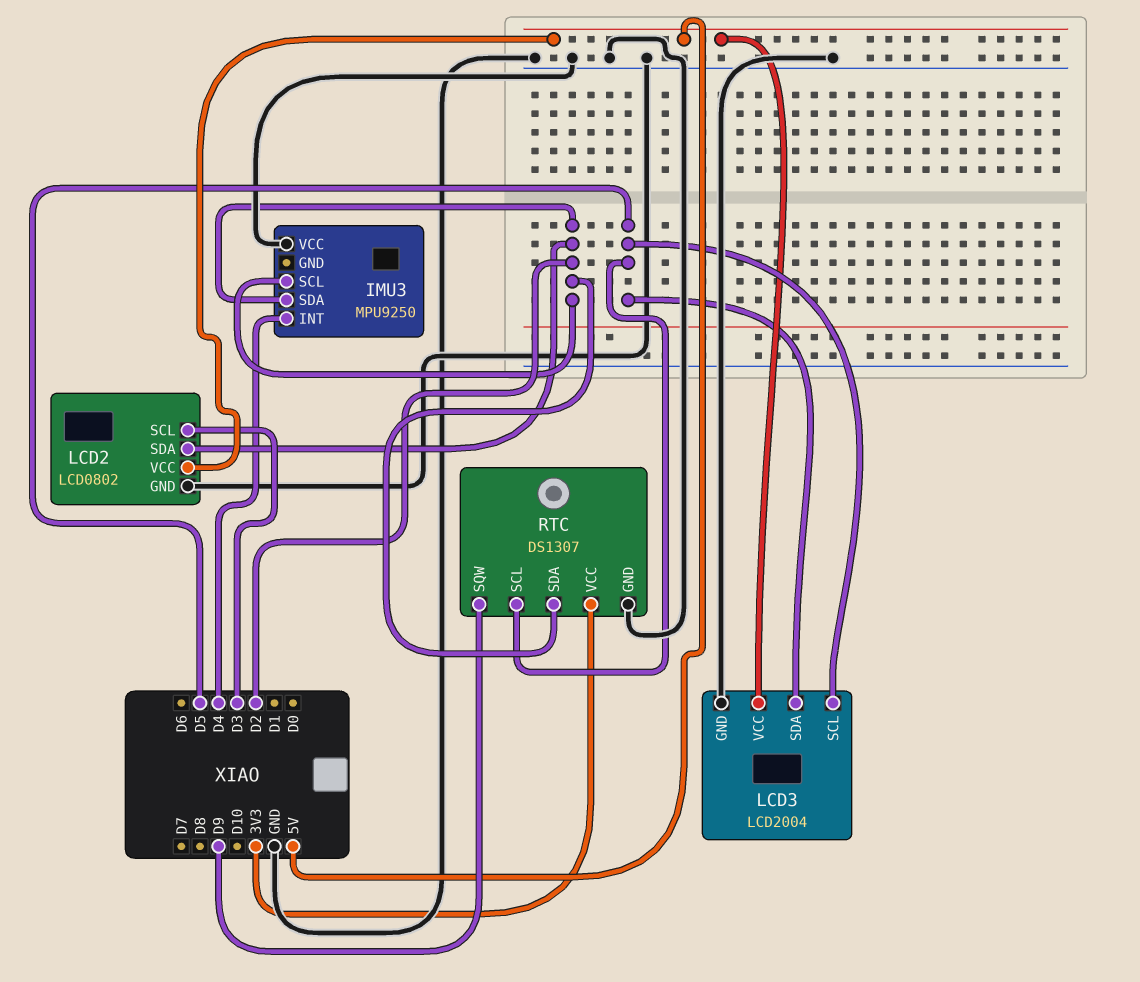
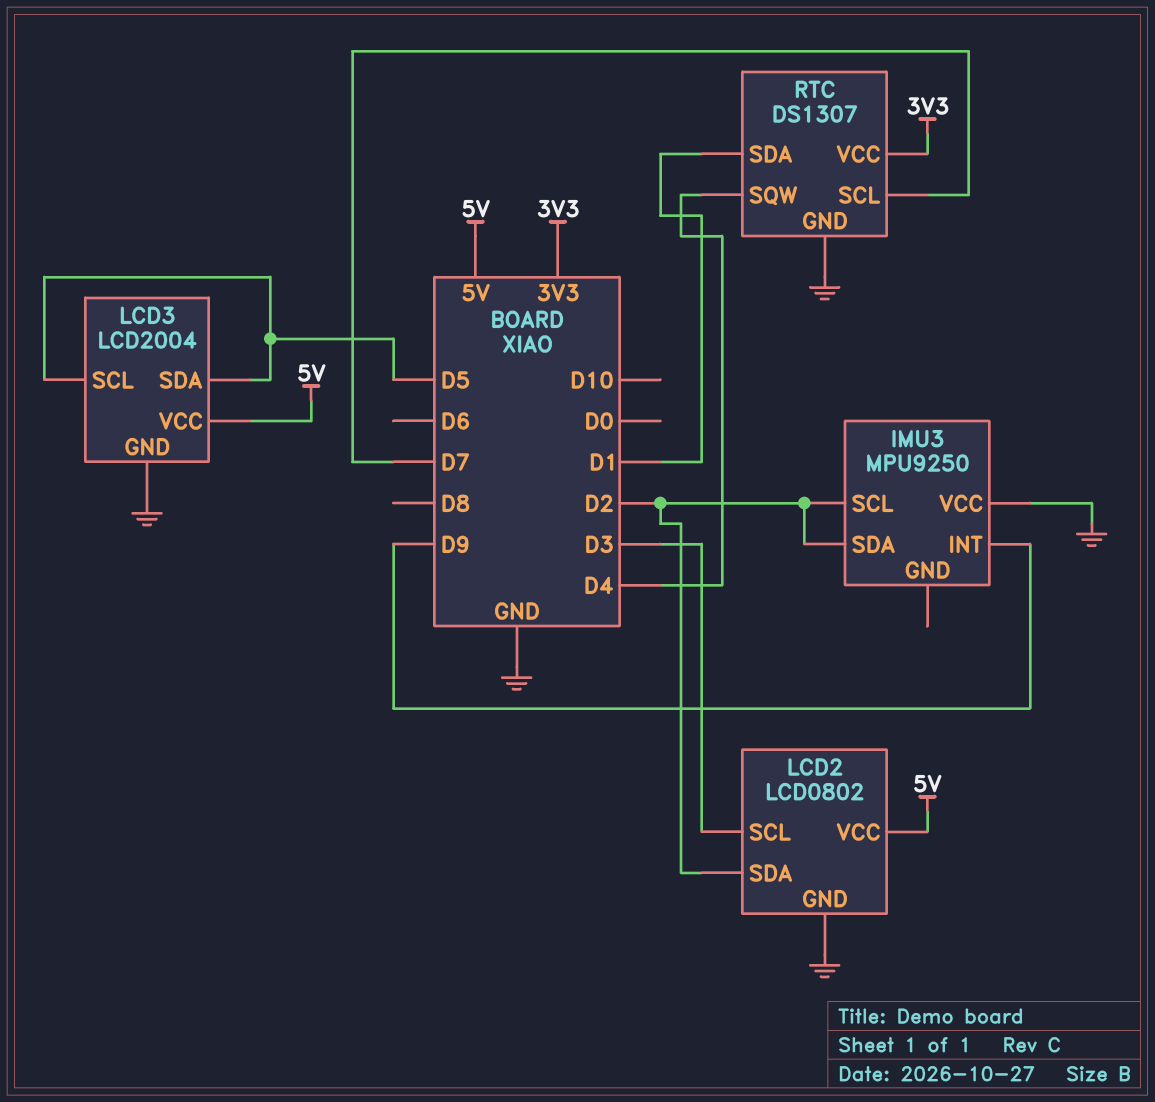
IMU3 pin INT: D4 -> D9
RTC pin SCL: D5 -> D7
RTC pin SDA: D2 -> D1
RTC pin SQW: D9 -> D4

